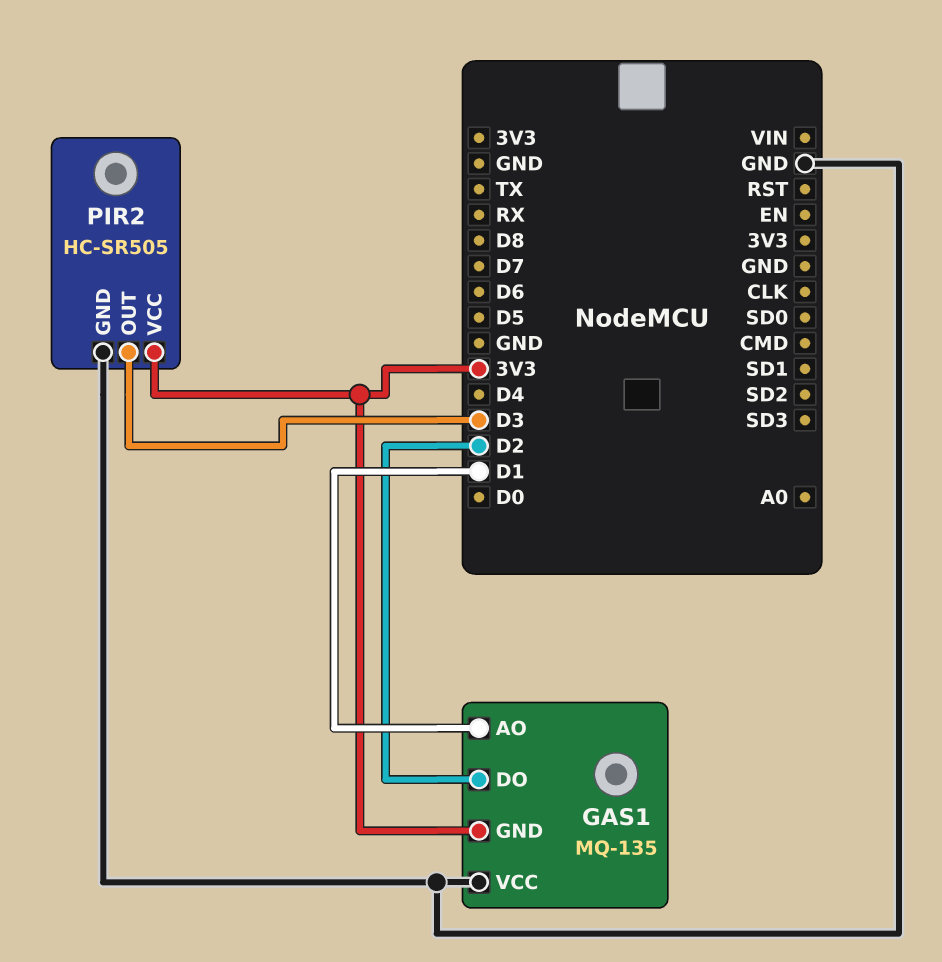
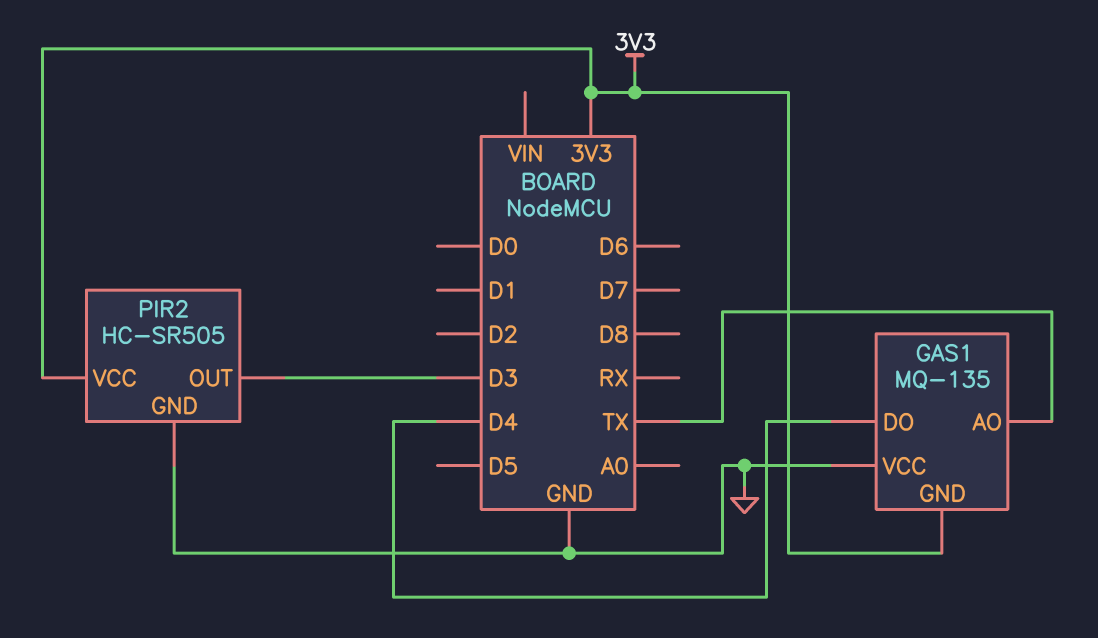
GAS1 pin AO: D1 -> TX
GAS1 pin DO: D2 -> D4

